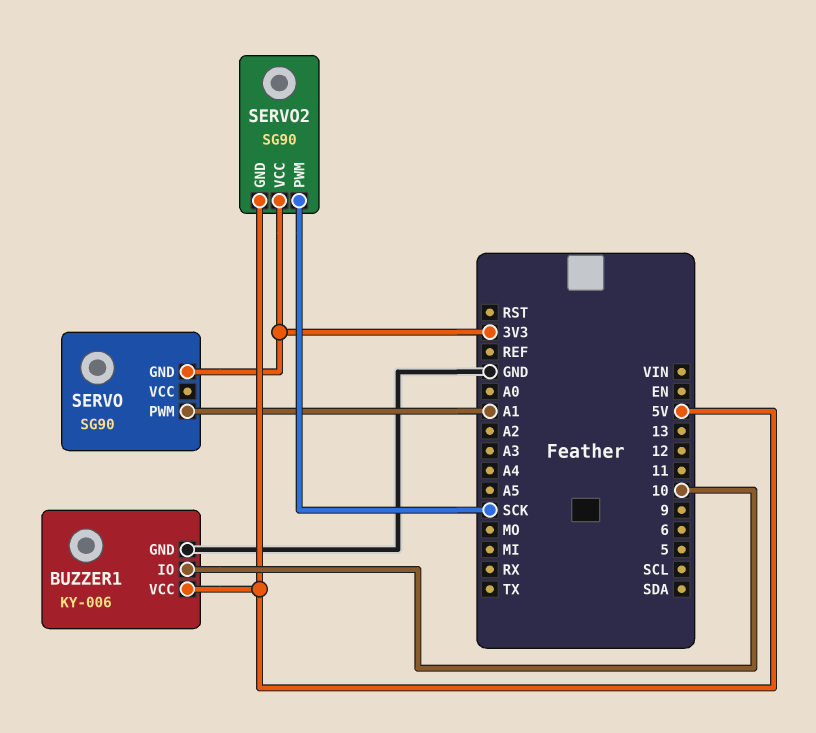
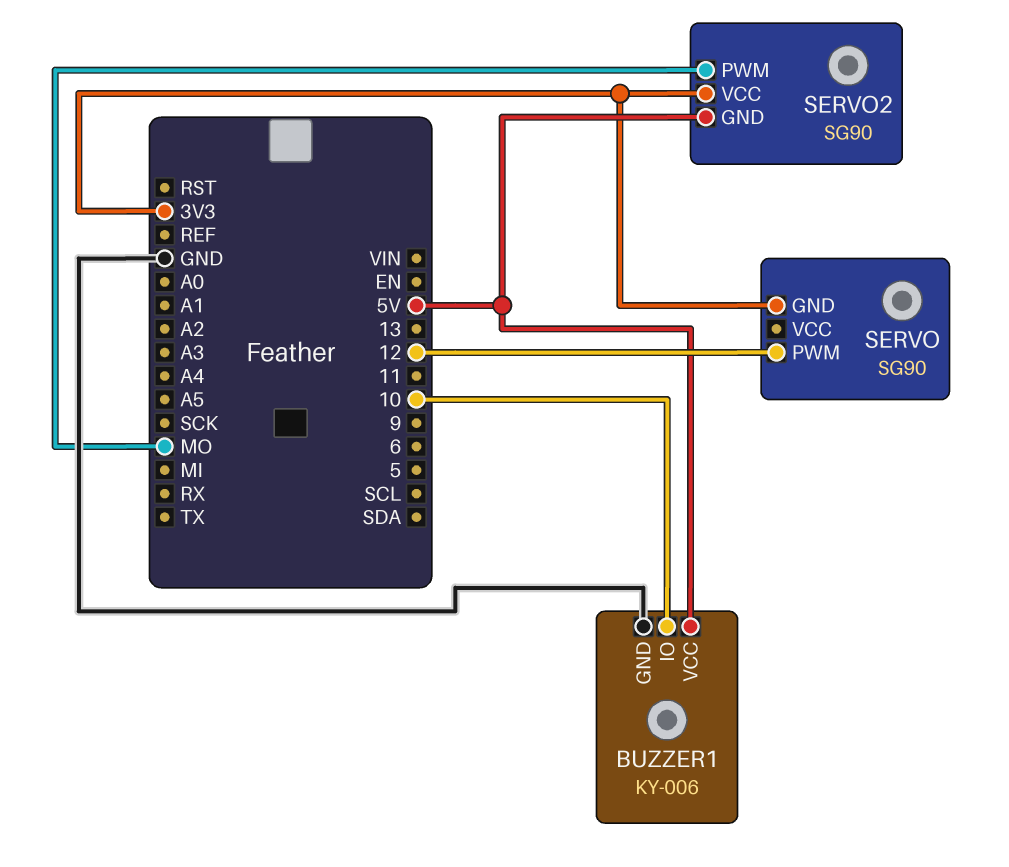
SERVO pin PWM: A1 -> 12
SERVO2 pin PWM: SCK -> MO

